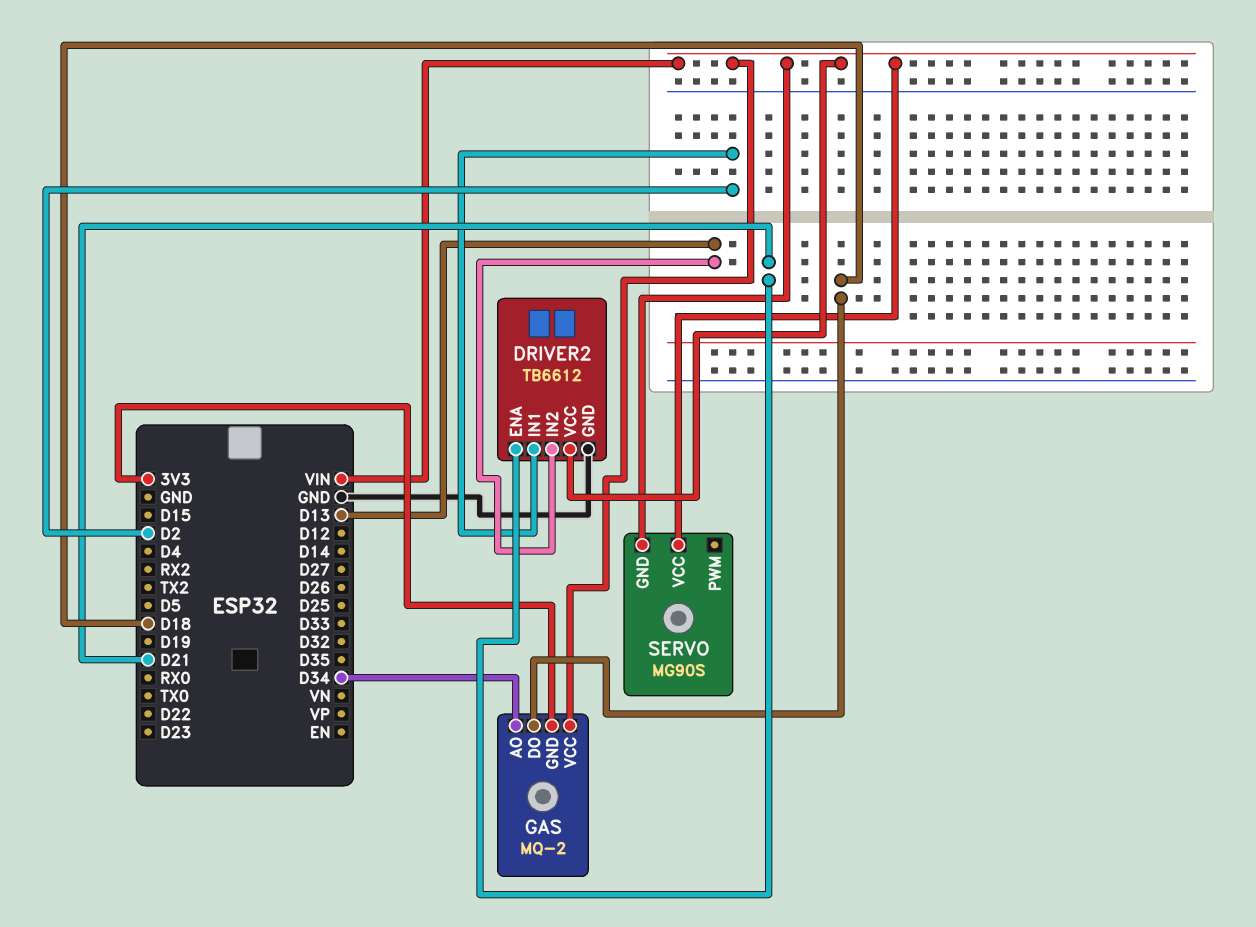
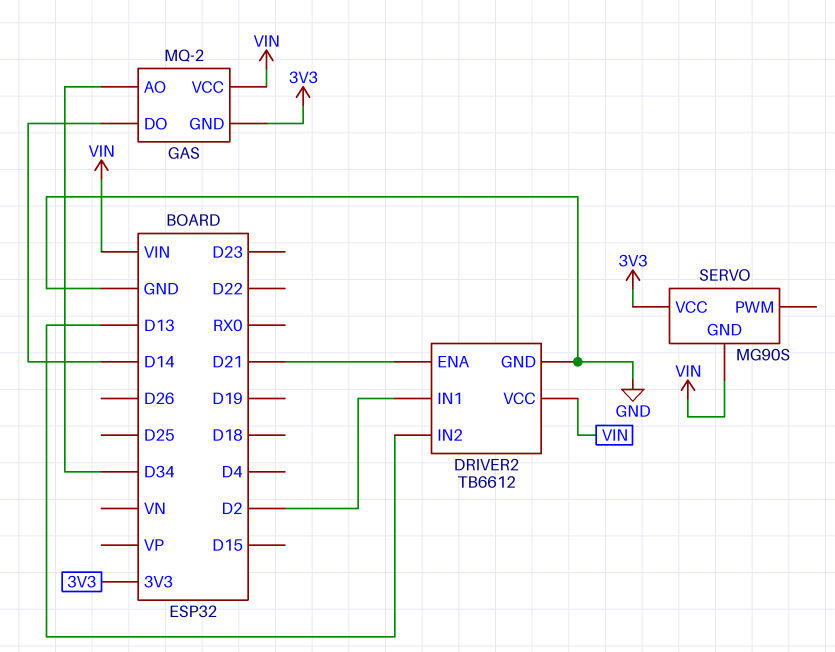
GAS pin DO: D18 -> D14
SERVO pin VCC: VIN -> 3V3

